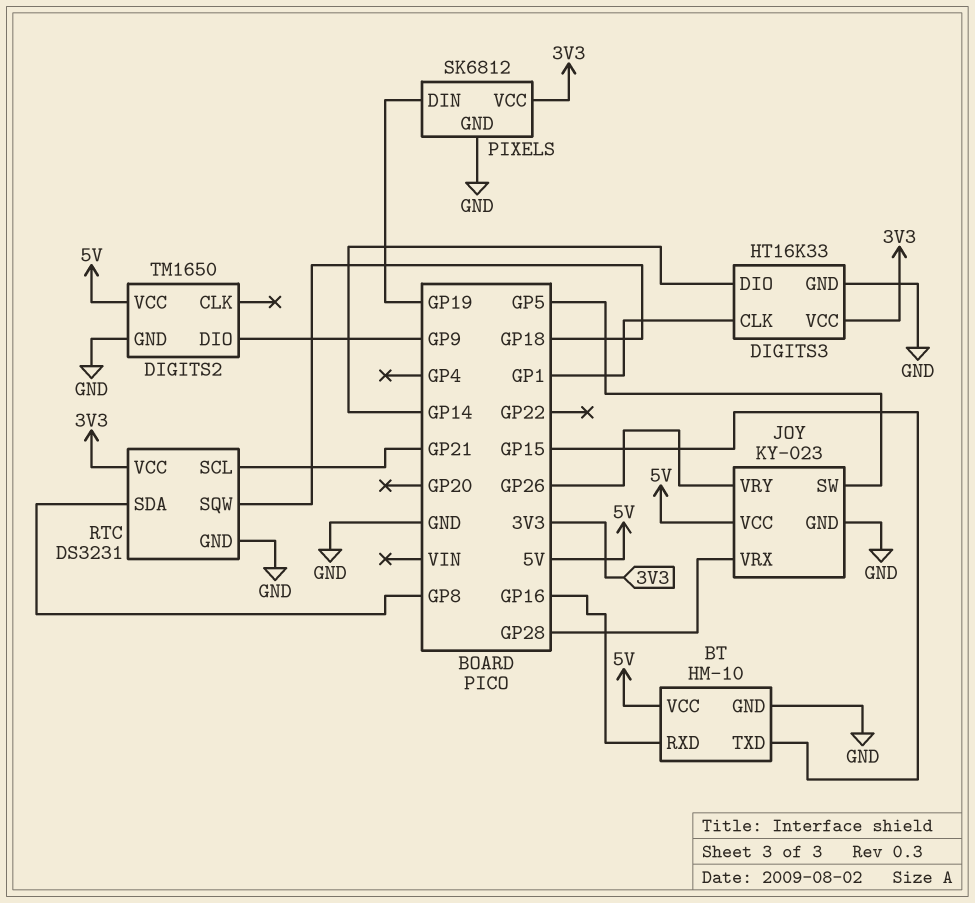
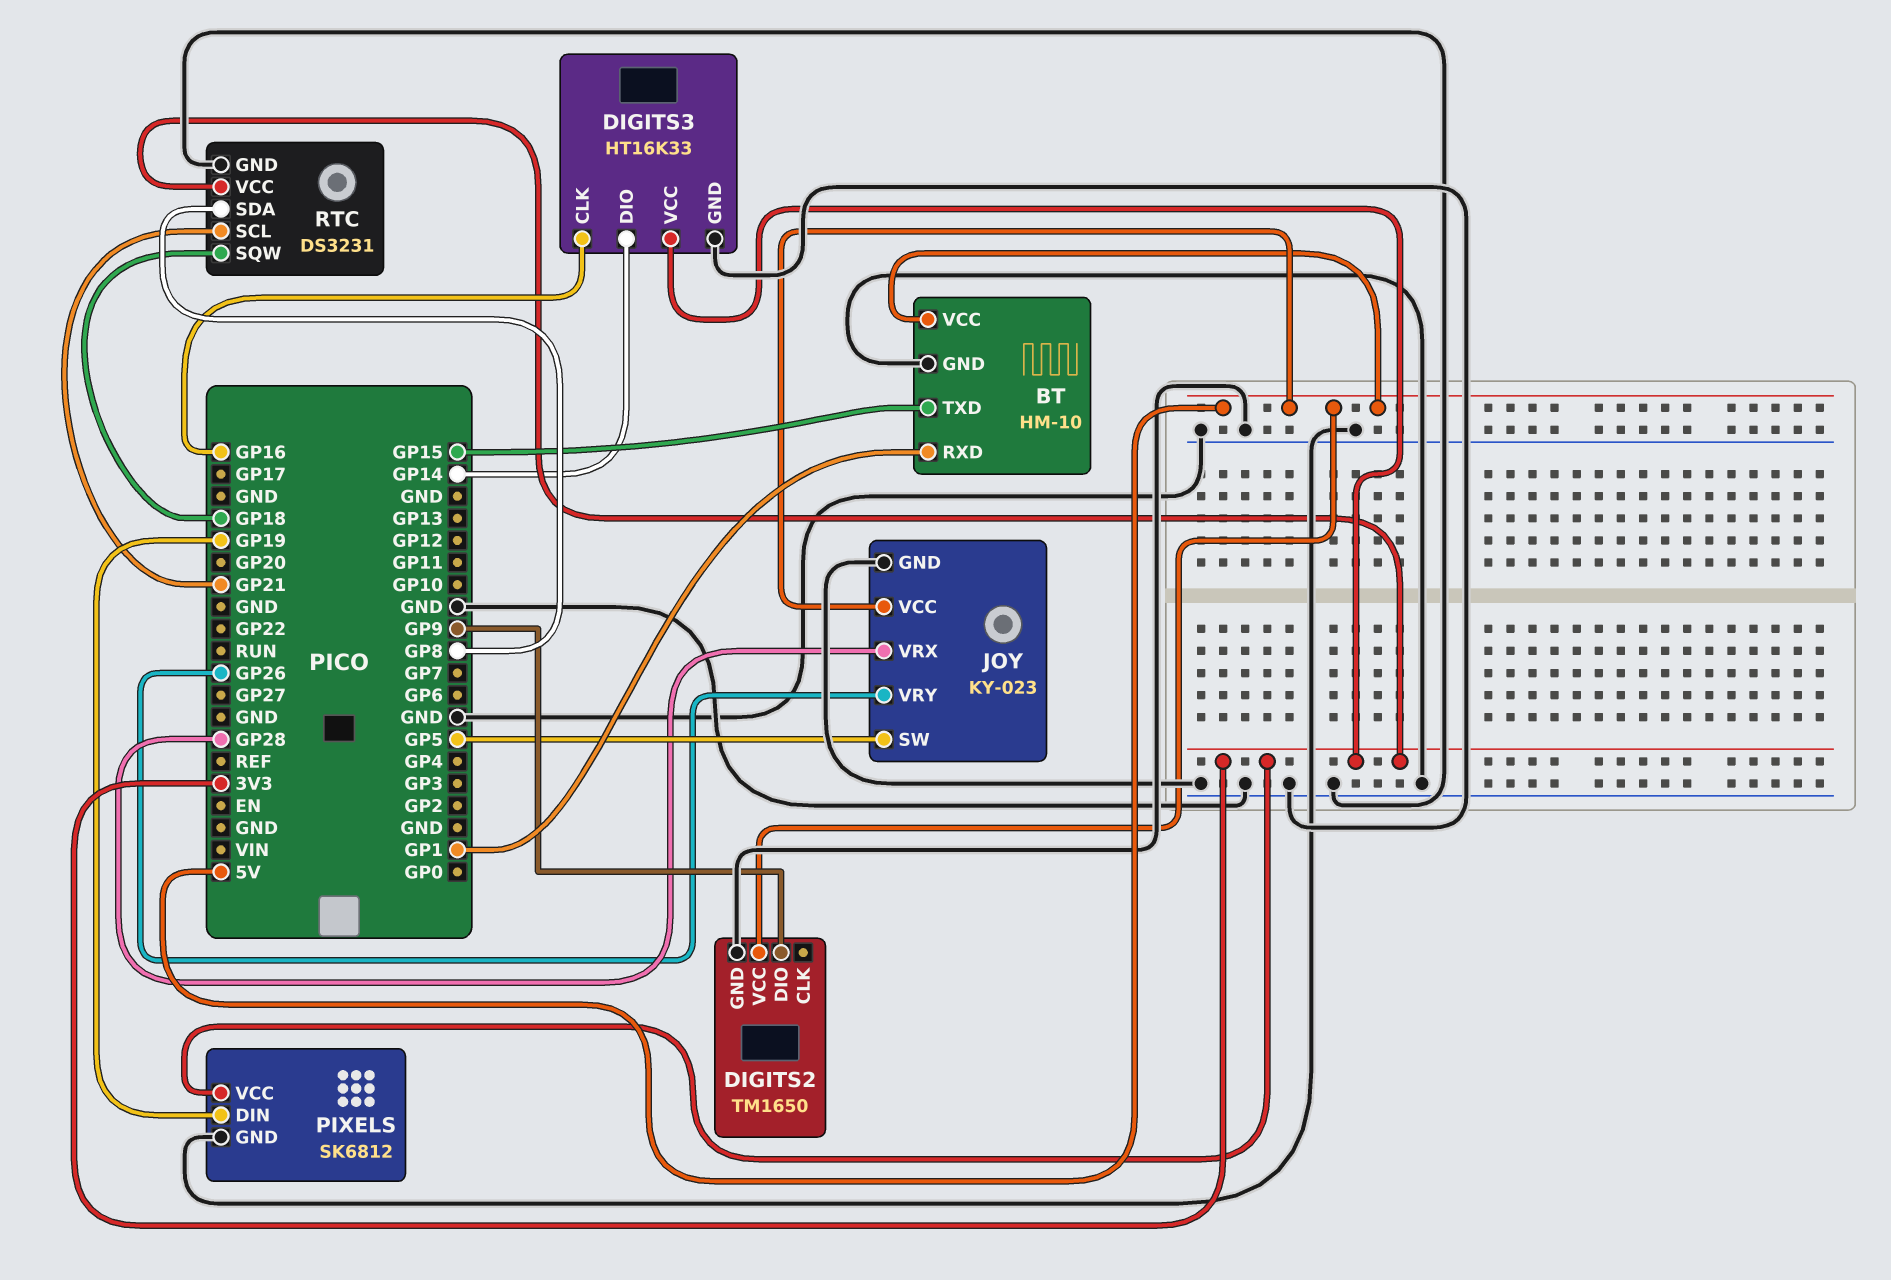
BT pin RXD: GP16 -> GP1
DIGITS3 pin CLK: GP1 -> GP16

